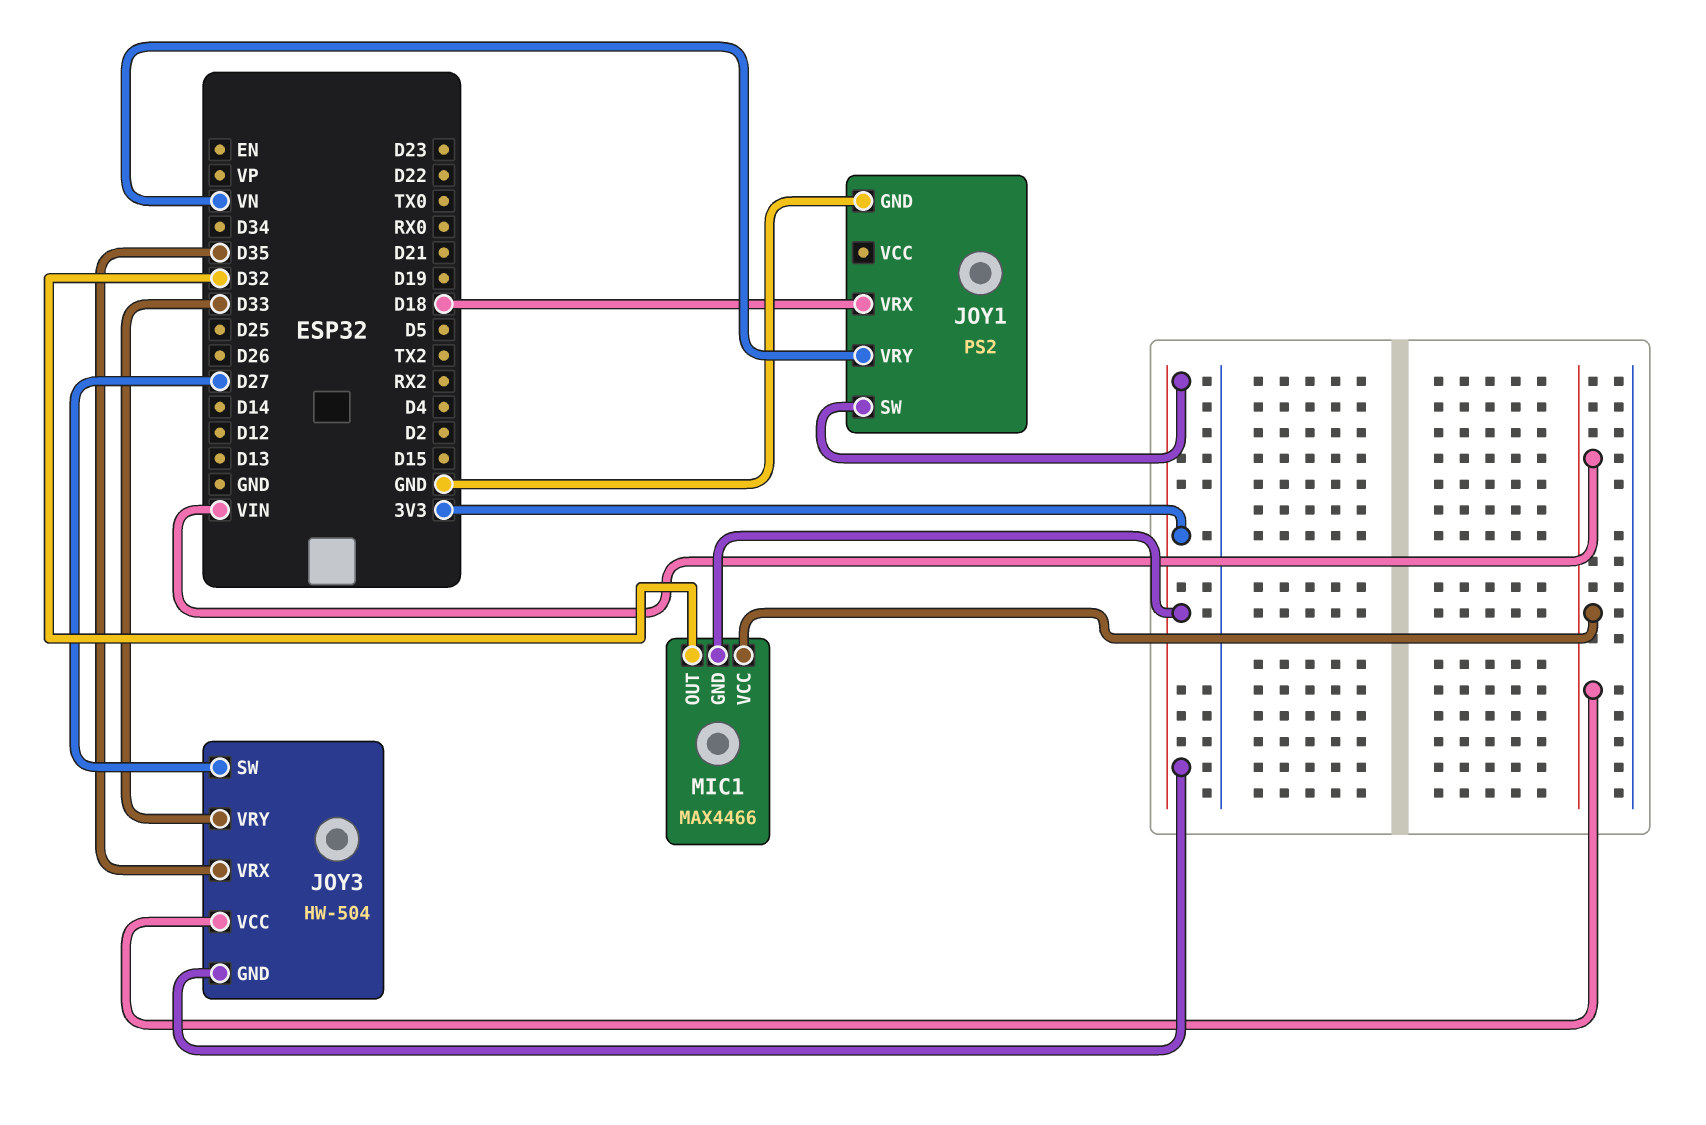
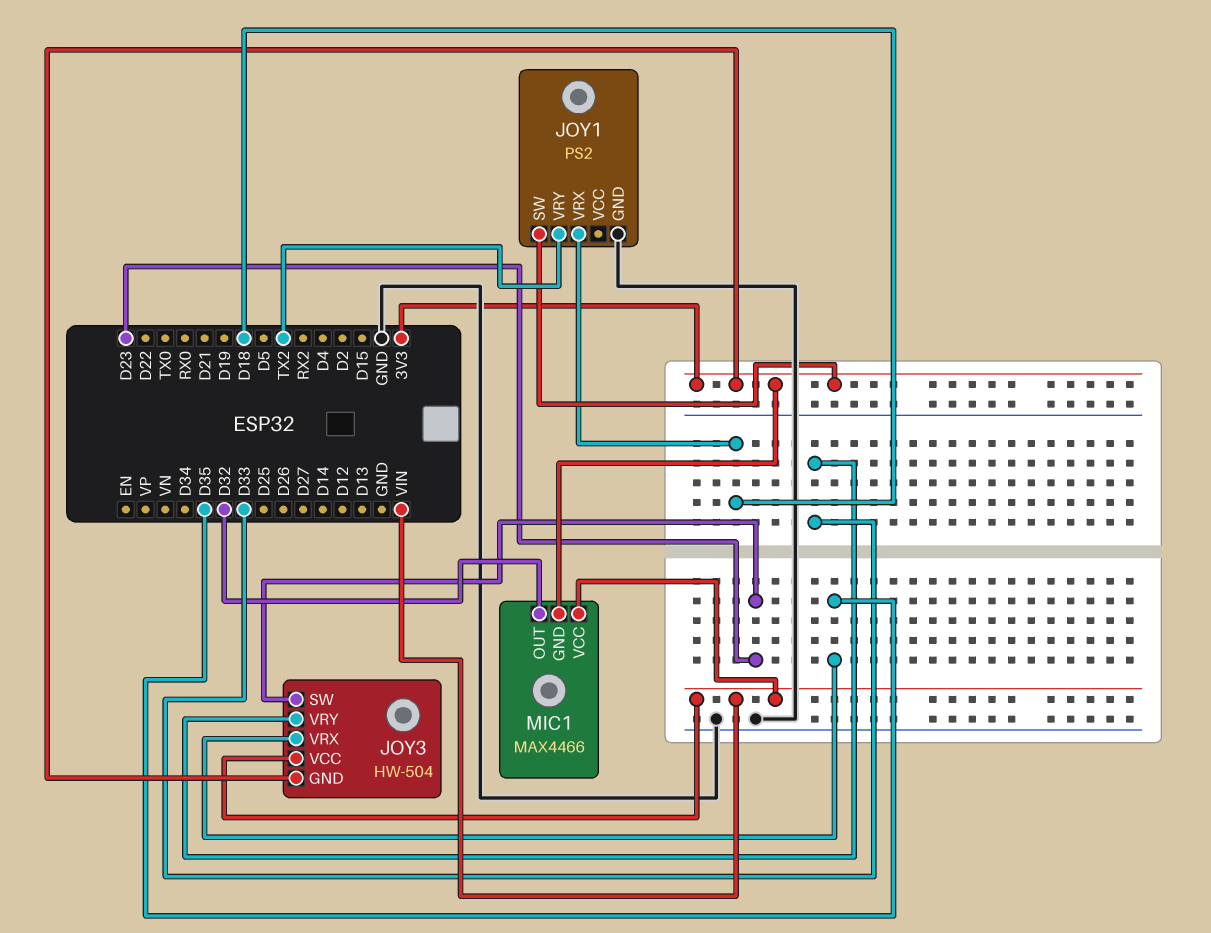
JOY1 pin VRY: VN -> TX2
JOY3 pin SW: D27 -> D23

